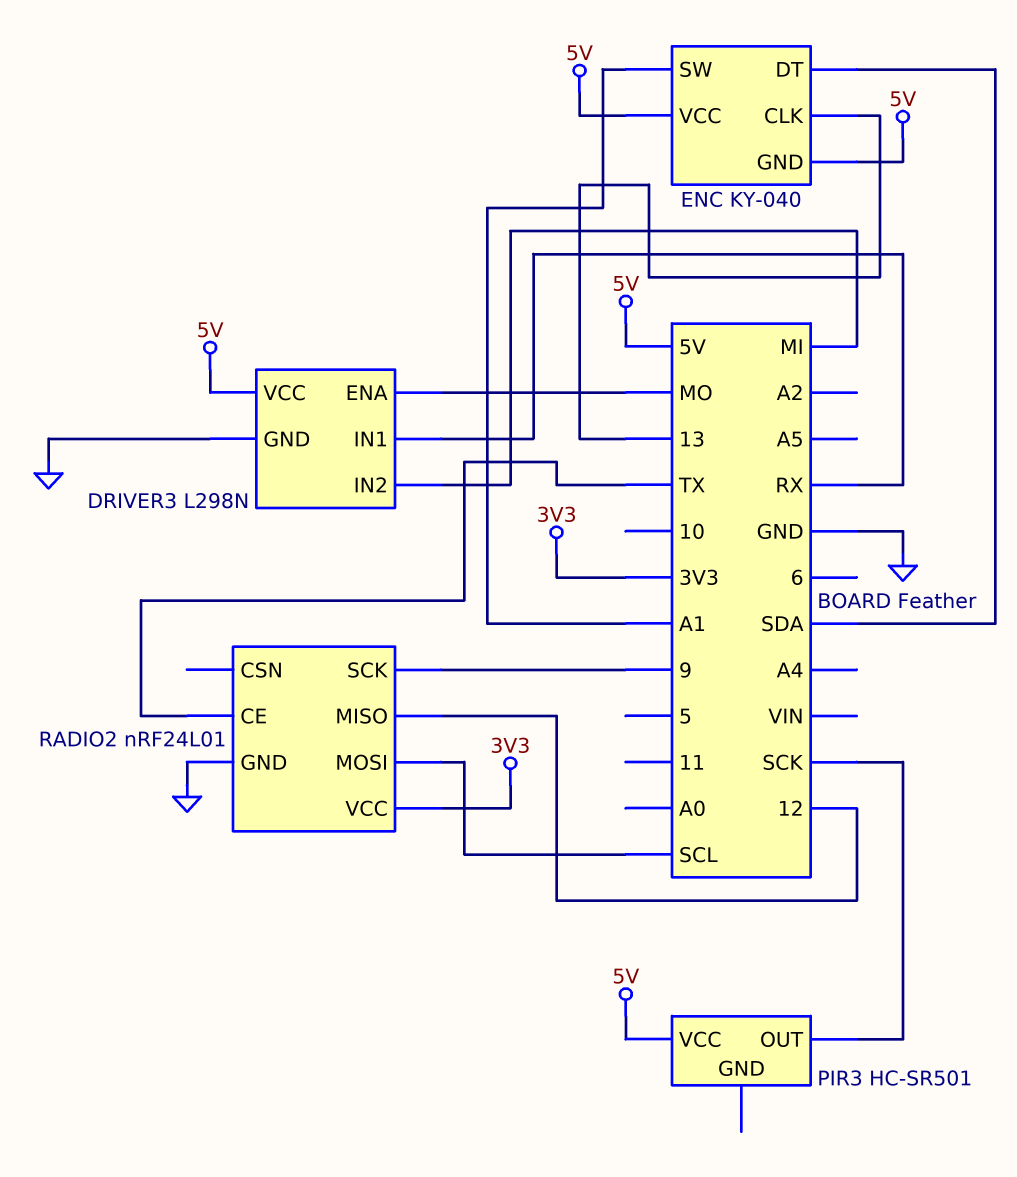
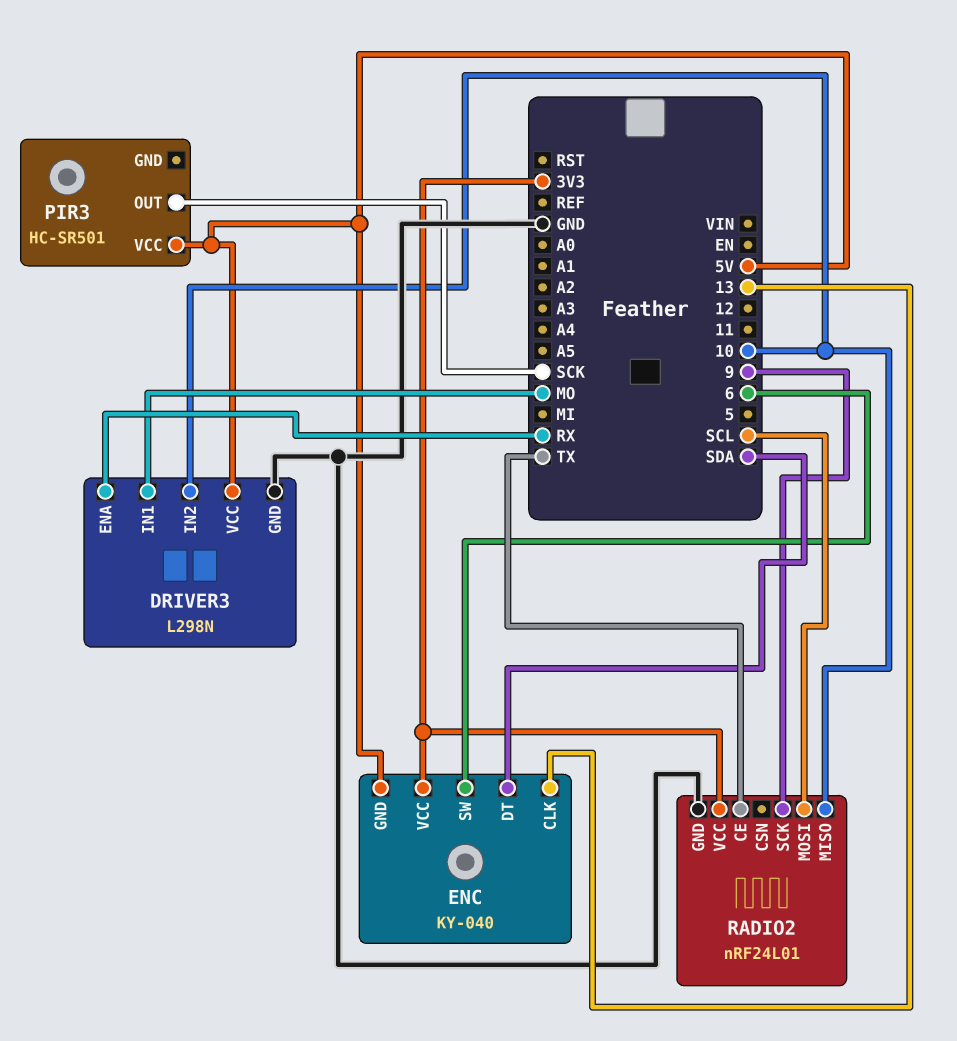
DRIVER3 pin ENA: MO -> RX
DRIVER3 pin IN1: RX -> MO
DRIVER3 pin IN2: MI -> 10
ENC pin SW: A1 -> 6
ENC pin VCC: 5V -> 3V3
RADIO2 pin MISO: 12 -> 10

